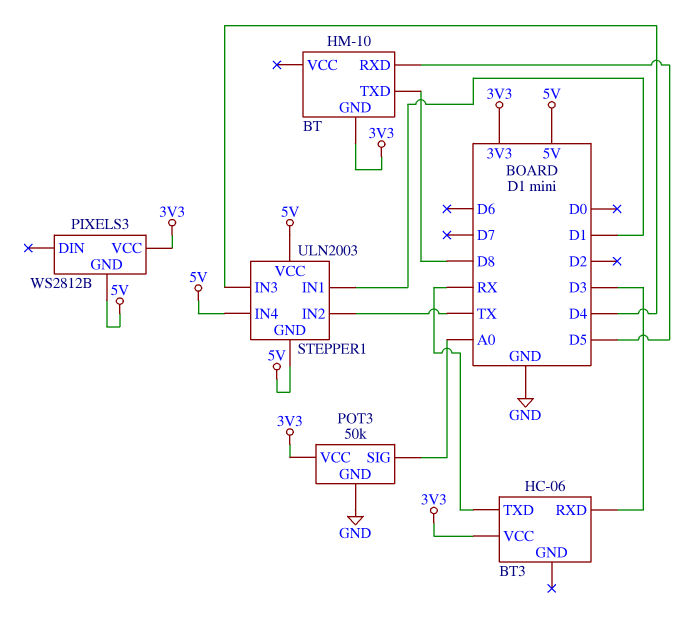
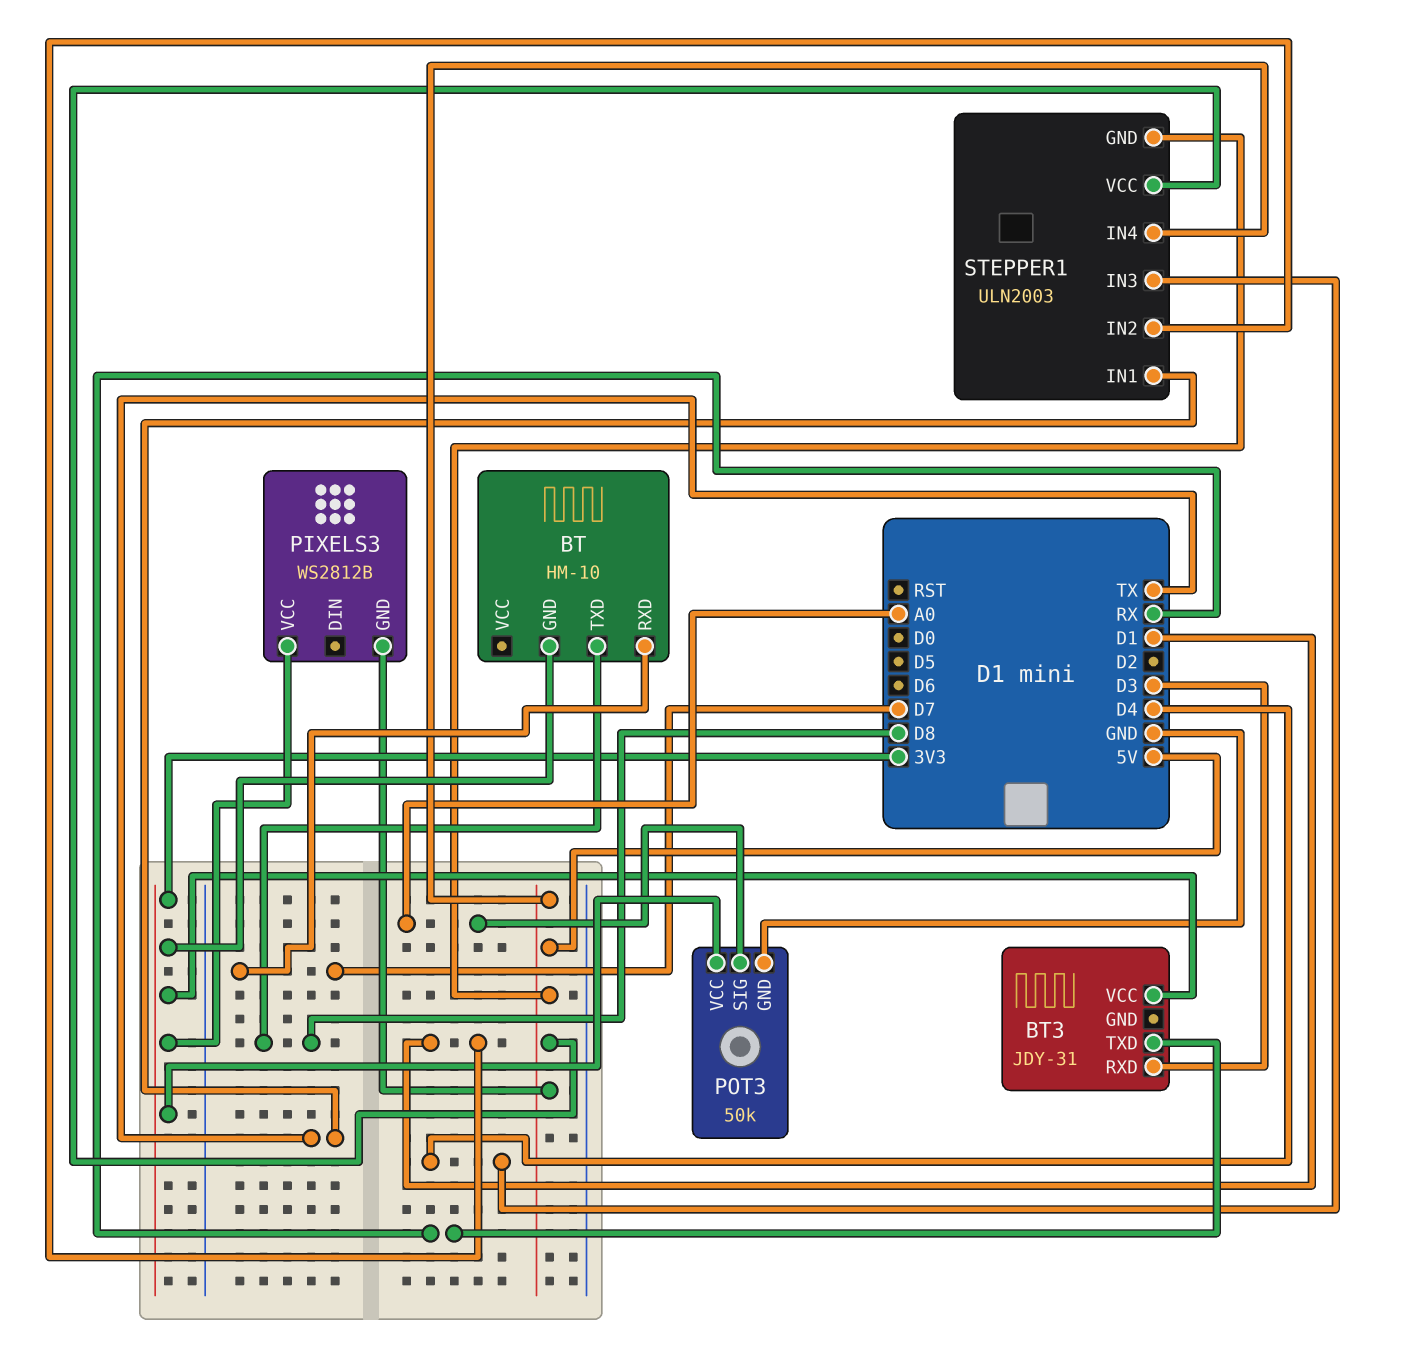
BT pin RXD: D5 -> D7
BT3: HC-06 -> JDY-31
STEPPER1 pin IN1: D1 -> TX
STEPPER1 pin IN2: TX -> D1

